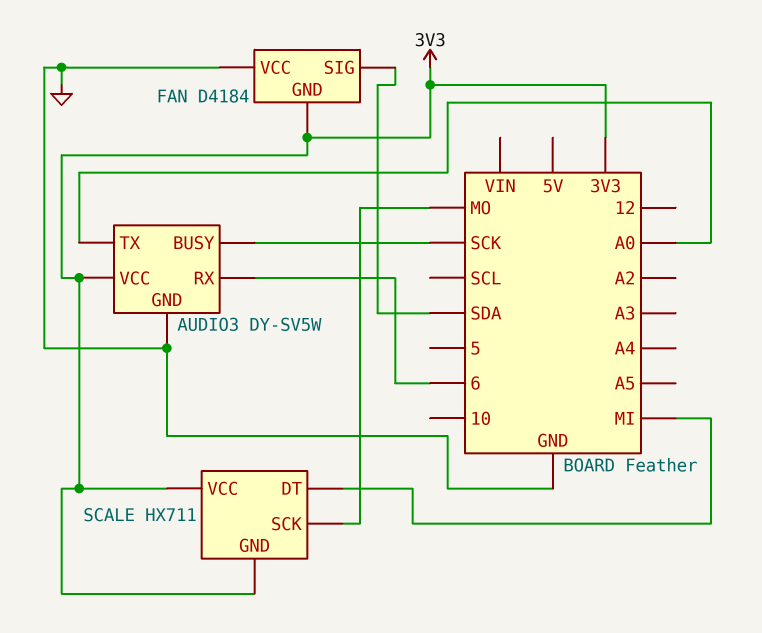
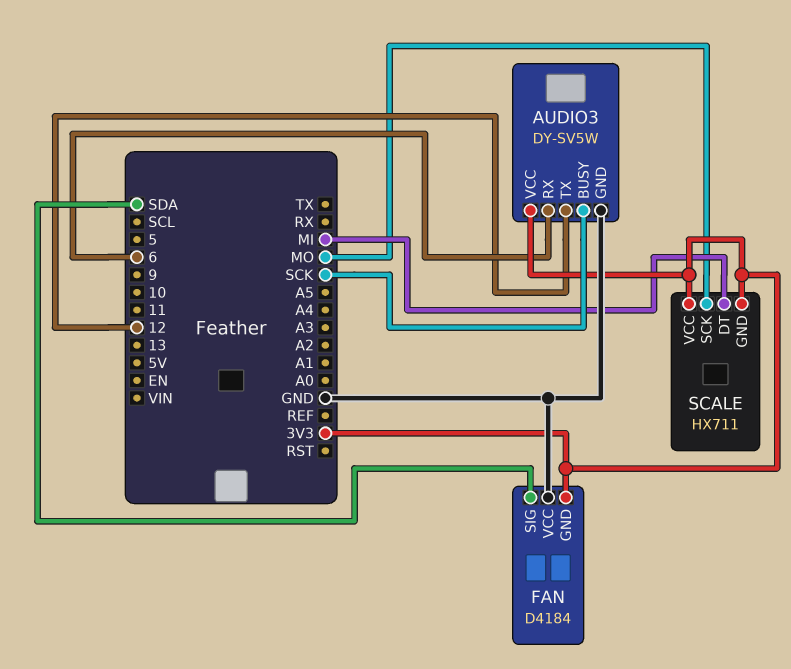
AUDIO3 pin TX: A0 -> 12

